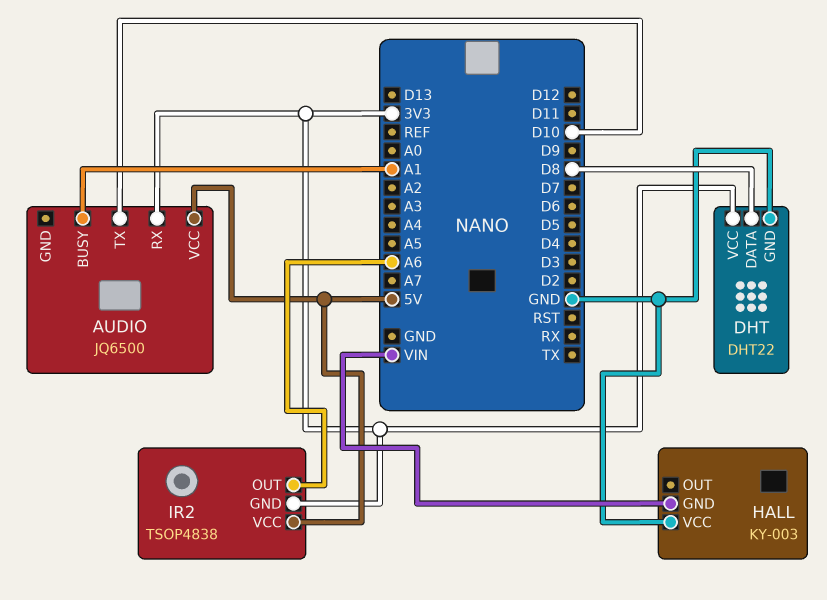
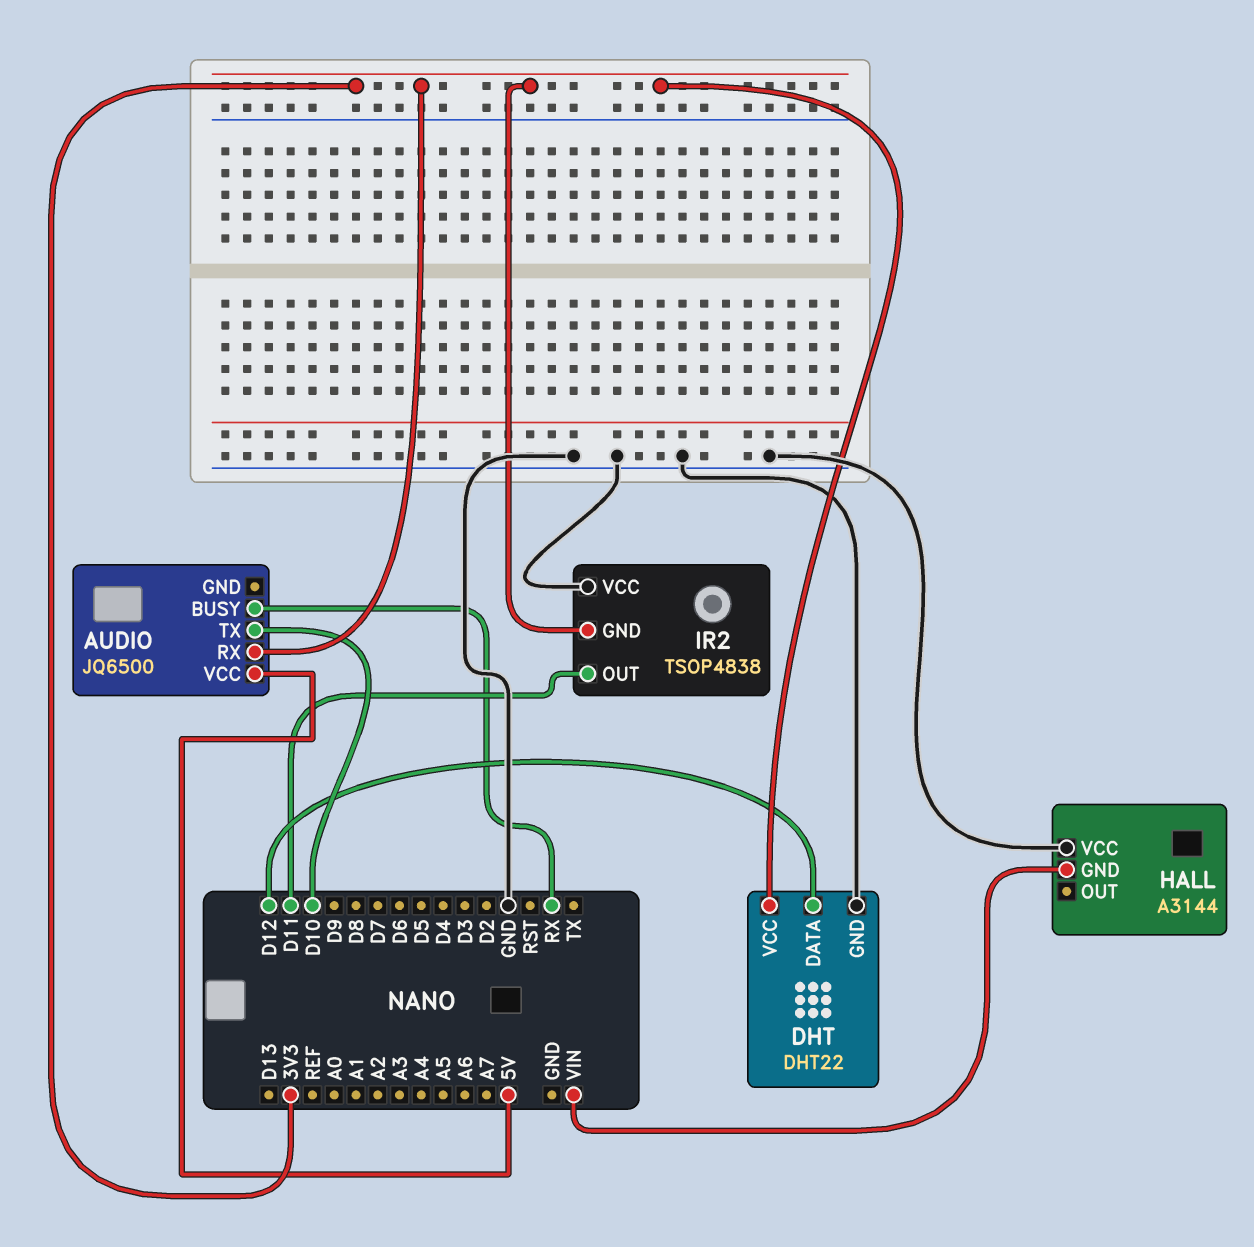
AUDIO pin BUSY: A1 -> RX
DHT pin DATA: D8 -> D12
HALL: KY-003 -> A3144
IR2 pin OUT: A6 -> D11
IR2 pin VCC: 5V -> GND

